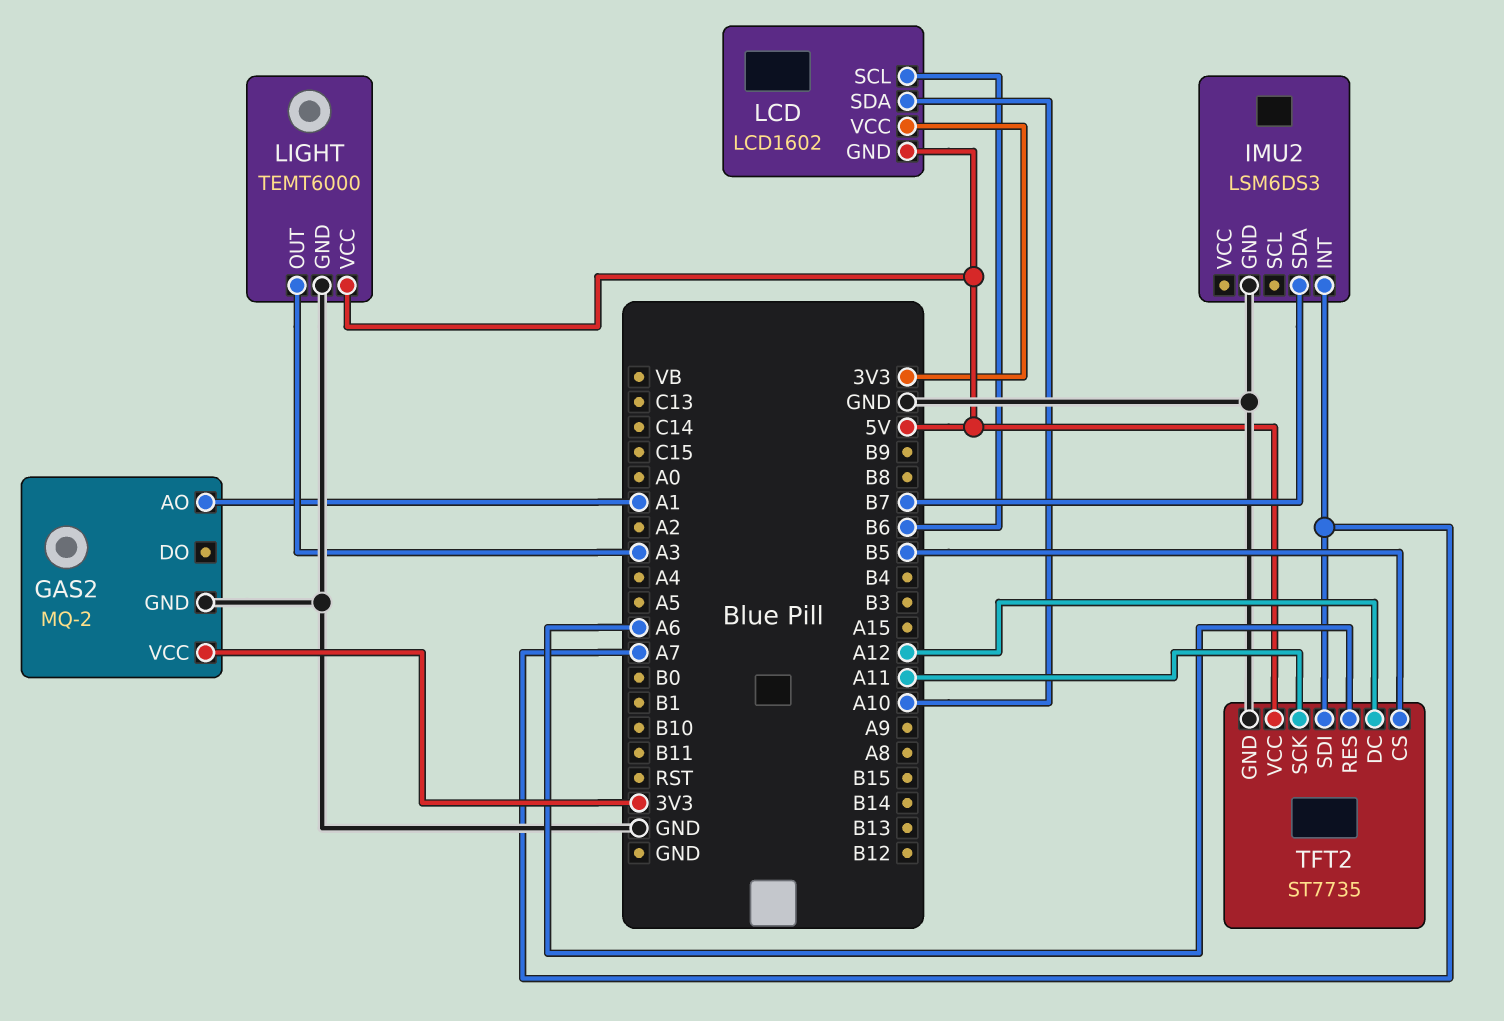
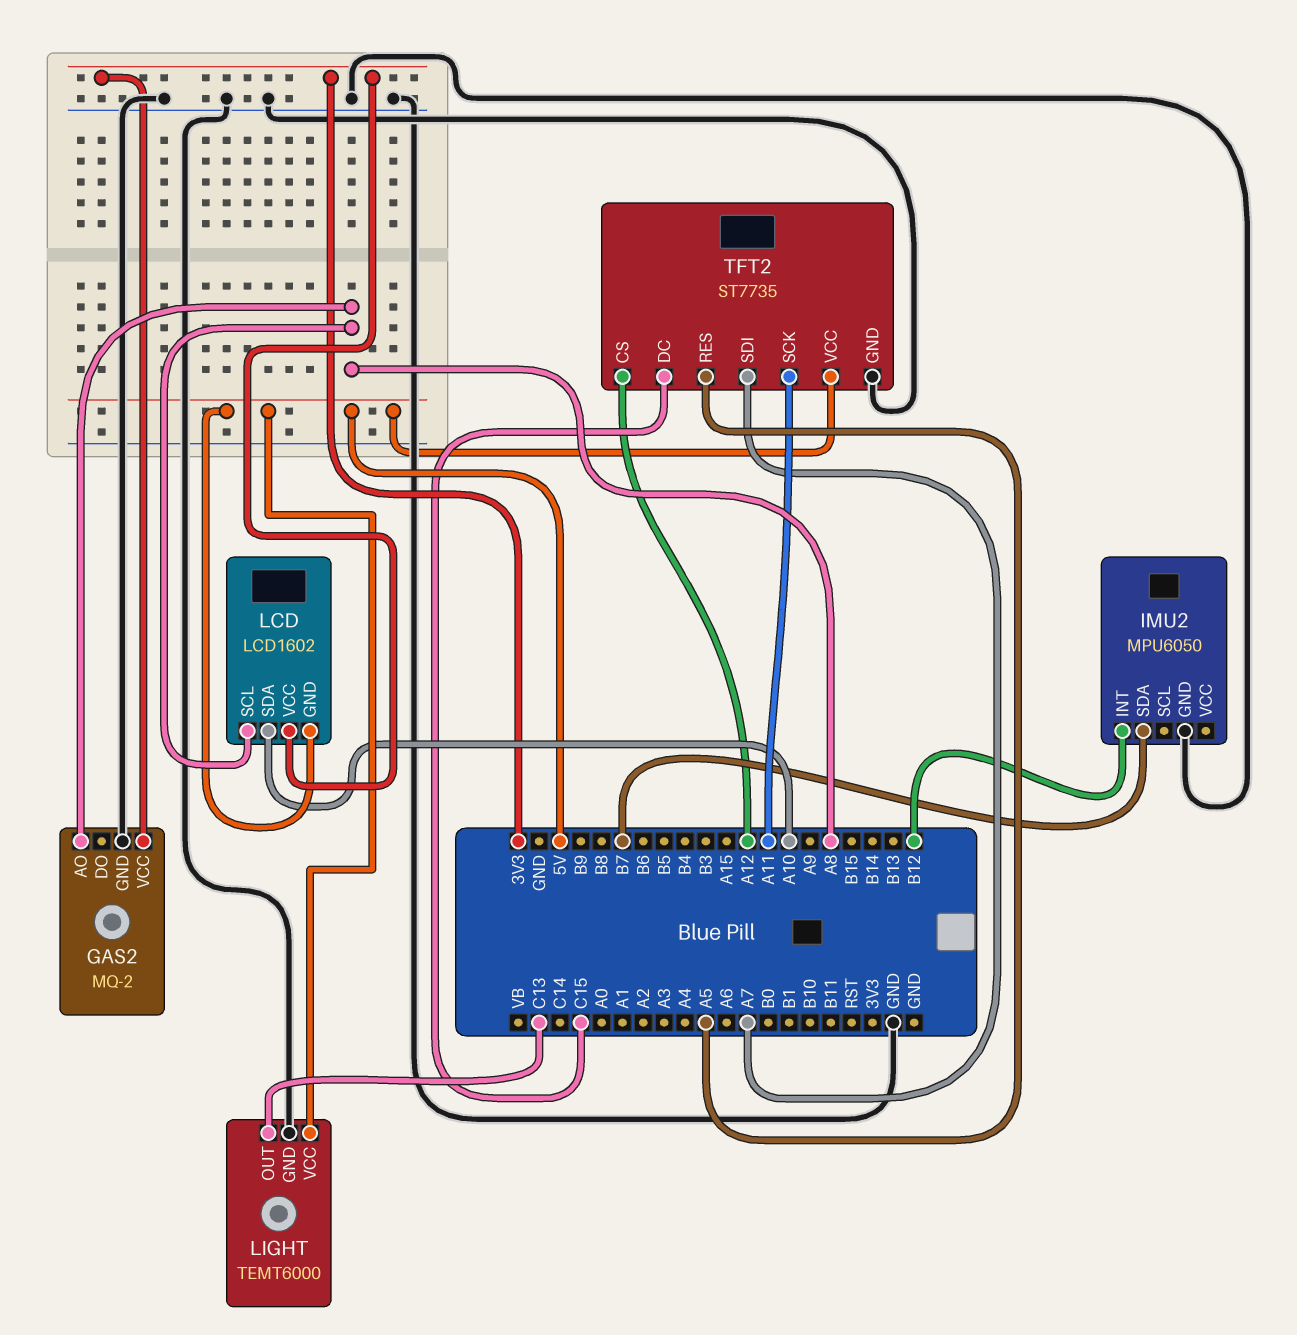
GAS2 pin AO: A1 -> A8
IMU2: LSM6DS3 -> MPU6050
IMU2 pin INT: A7 -> B12
LCD pin SCL: B6 -> A8
LIGHT pin OUT: A3 -> C13
TFT2 pin CS: B5 -> A12
TFT2 pin DC: A12 -> C15
TFT2 pin RES: A6 -> A5

